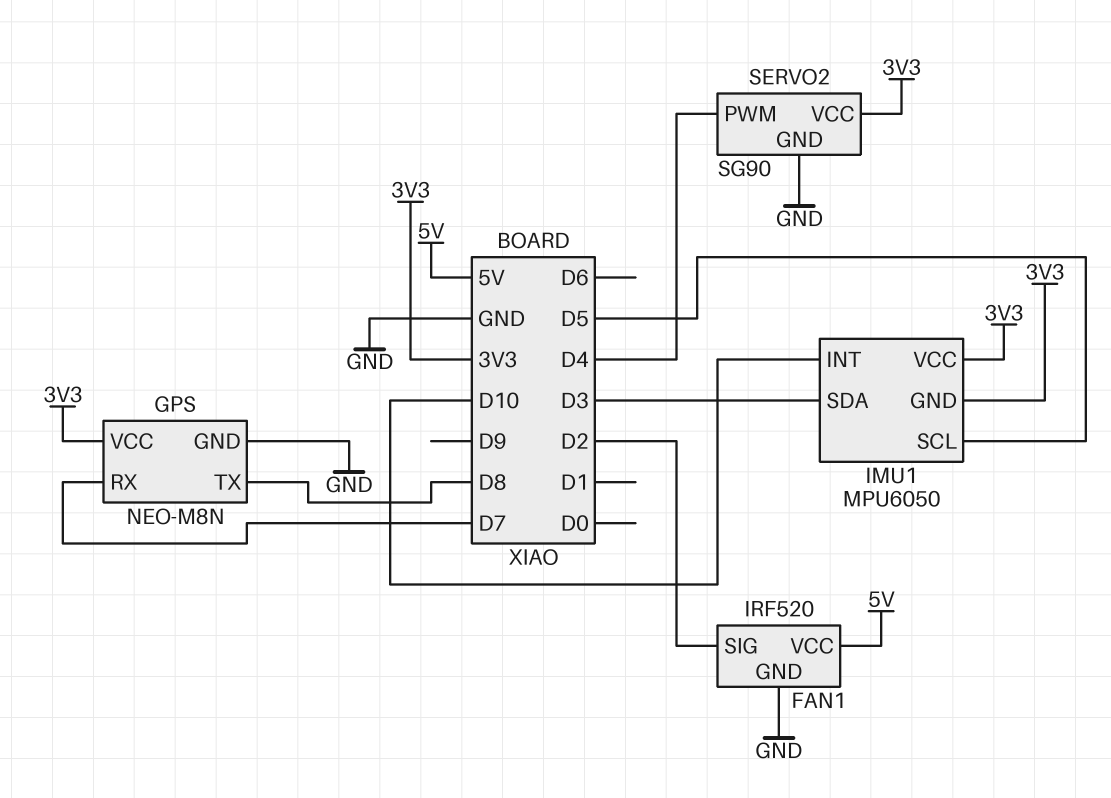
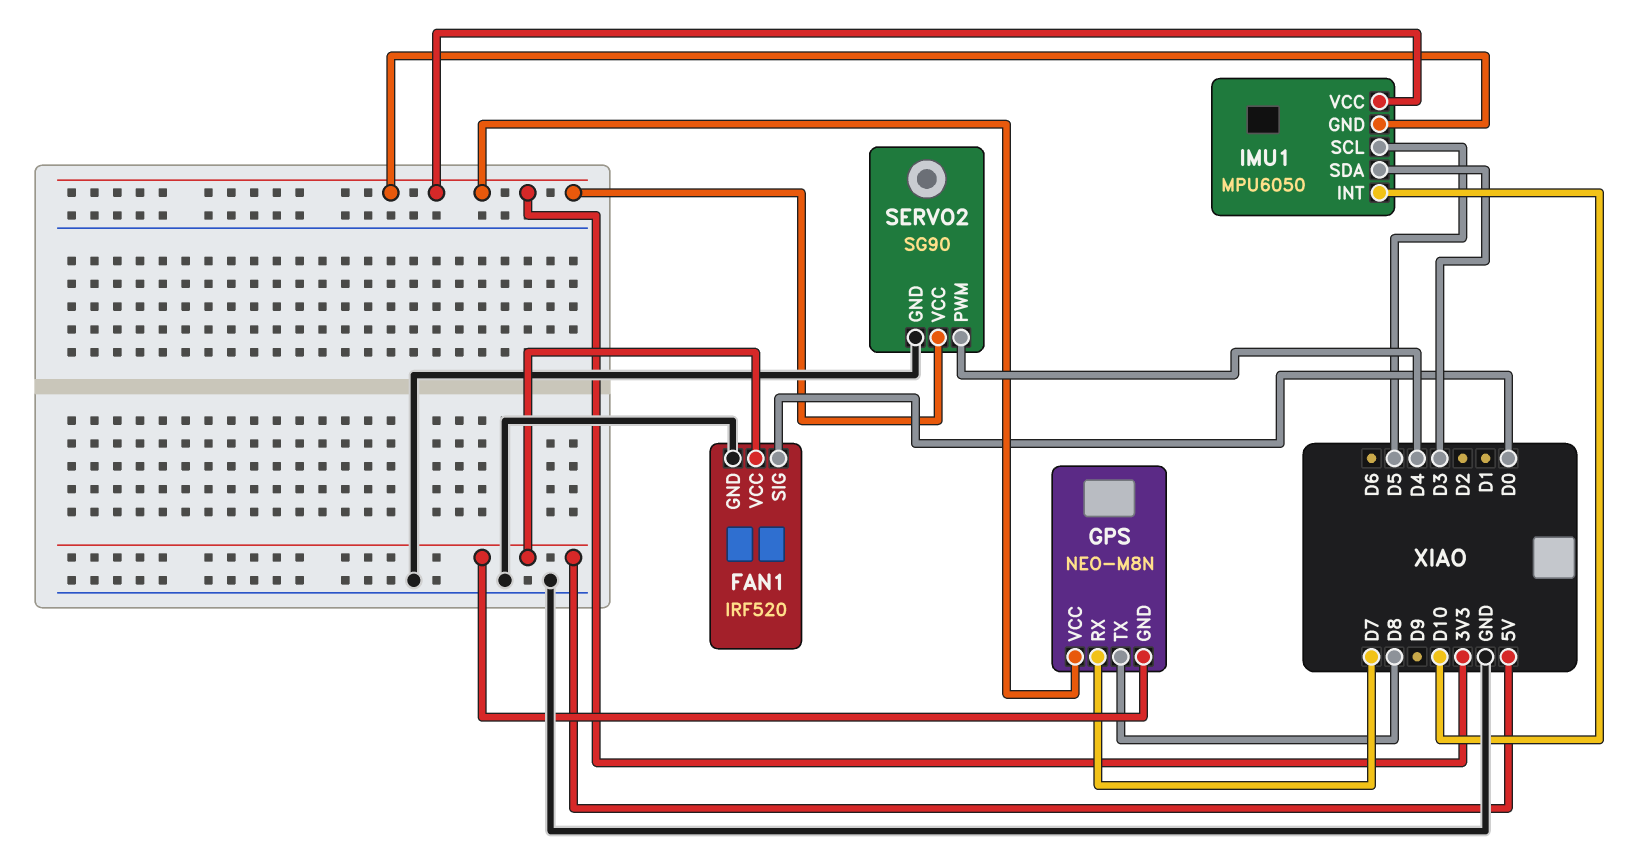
FAN1 pin SIG: D2 -> D0
GPS pin GND: GND -> 5V

